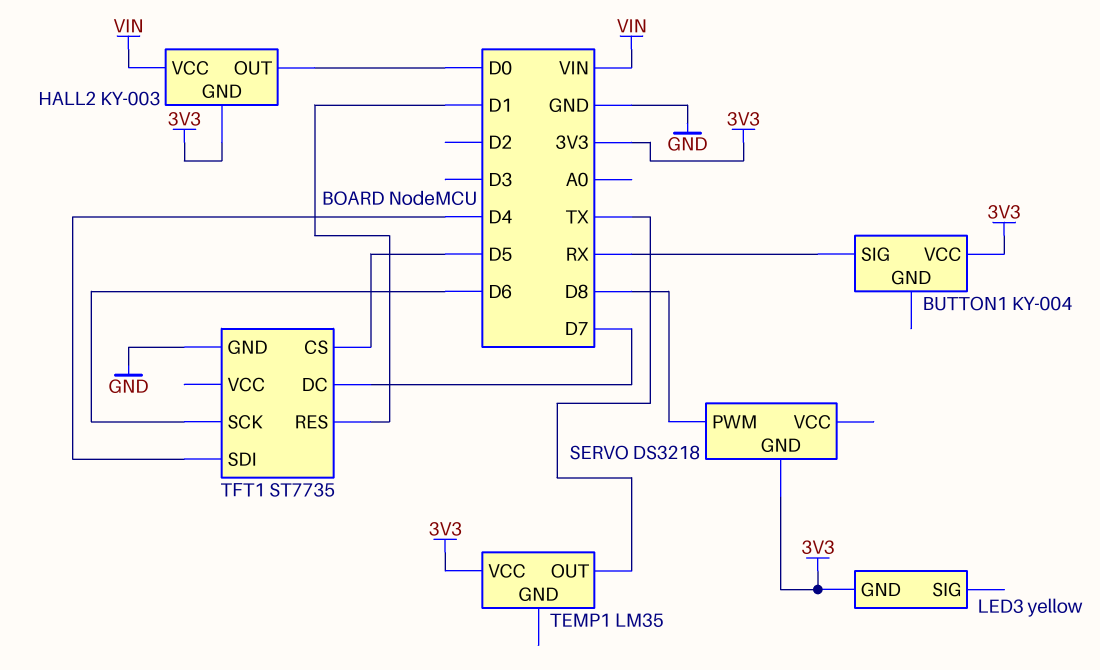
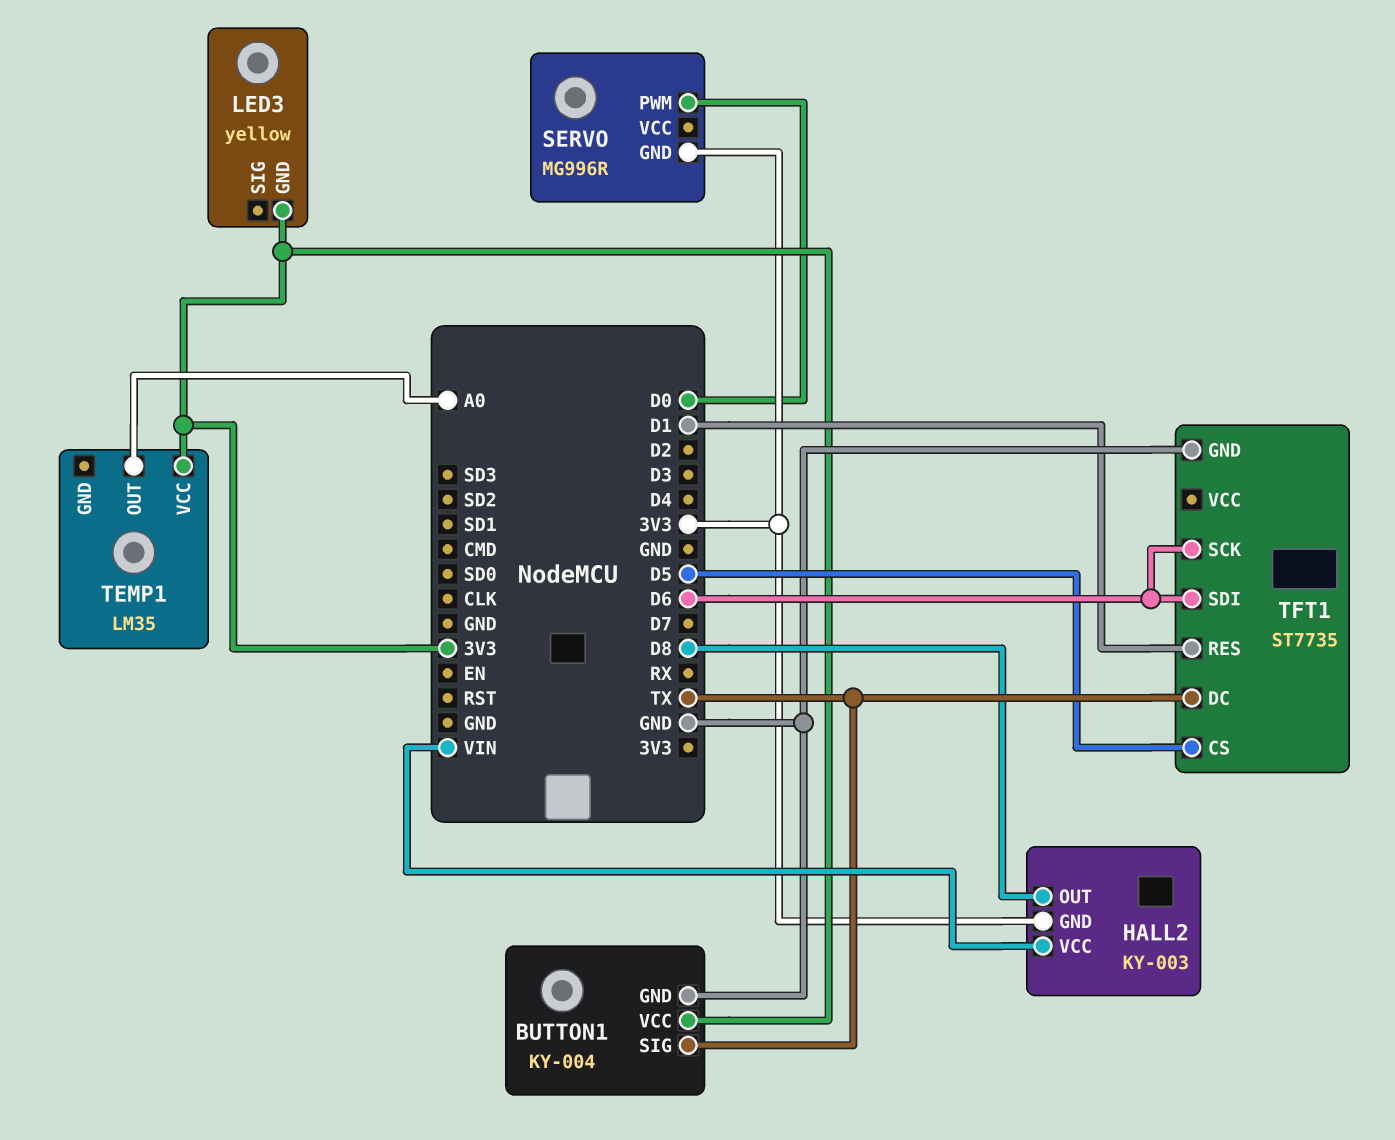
BUTTON1 pin GND: none -> GND
BUTTON1 pin SIG: RX -> TX
HALL2 pin OUT: D0 -> D8
SERVO: DS3218 -> MG996R
SERVO pin PWM: D8 -> D0
TEMP1 pin OUT: TX -> A0
TFT1 pin DC: D7 -> TX
TFT1 pin SDI: D4 -> D6

